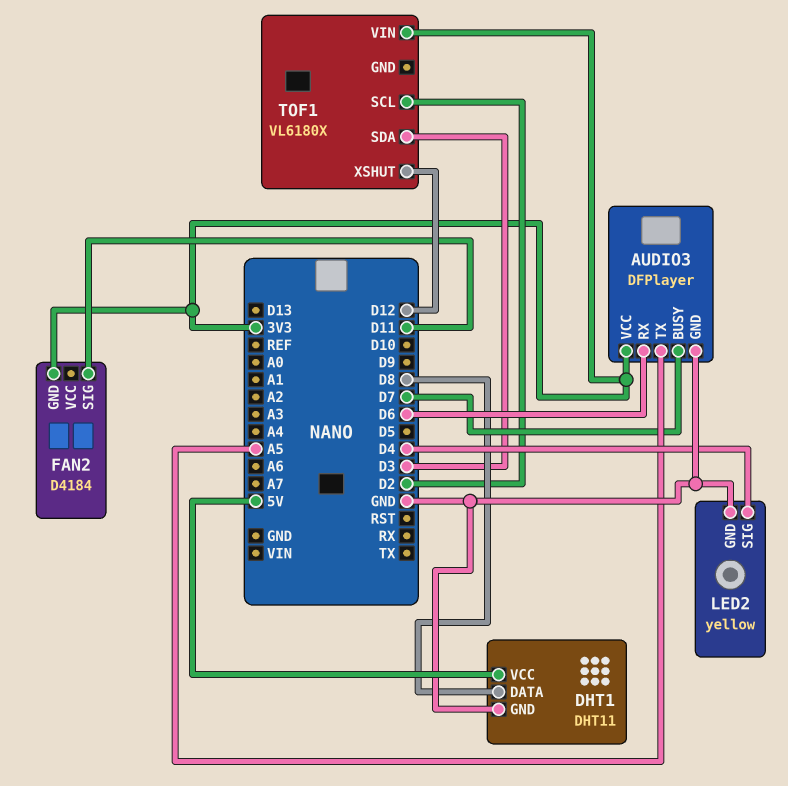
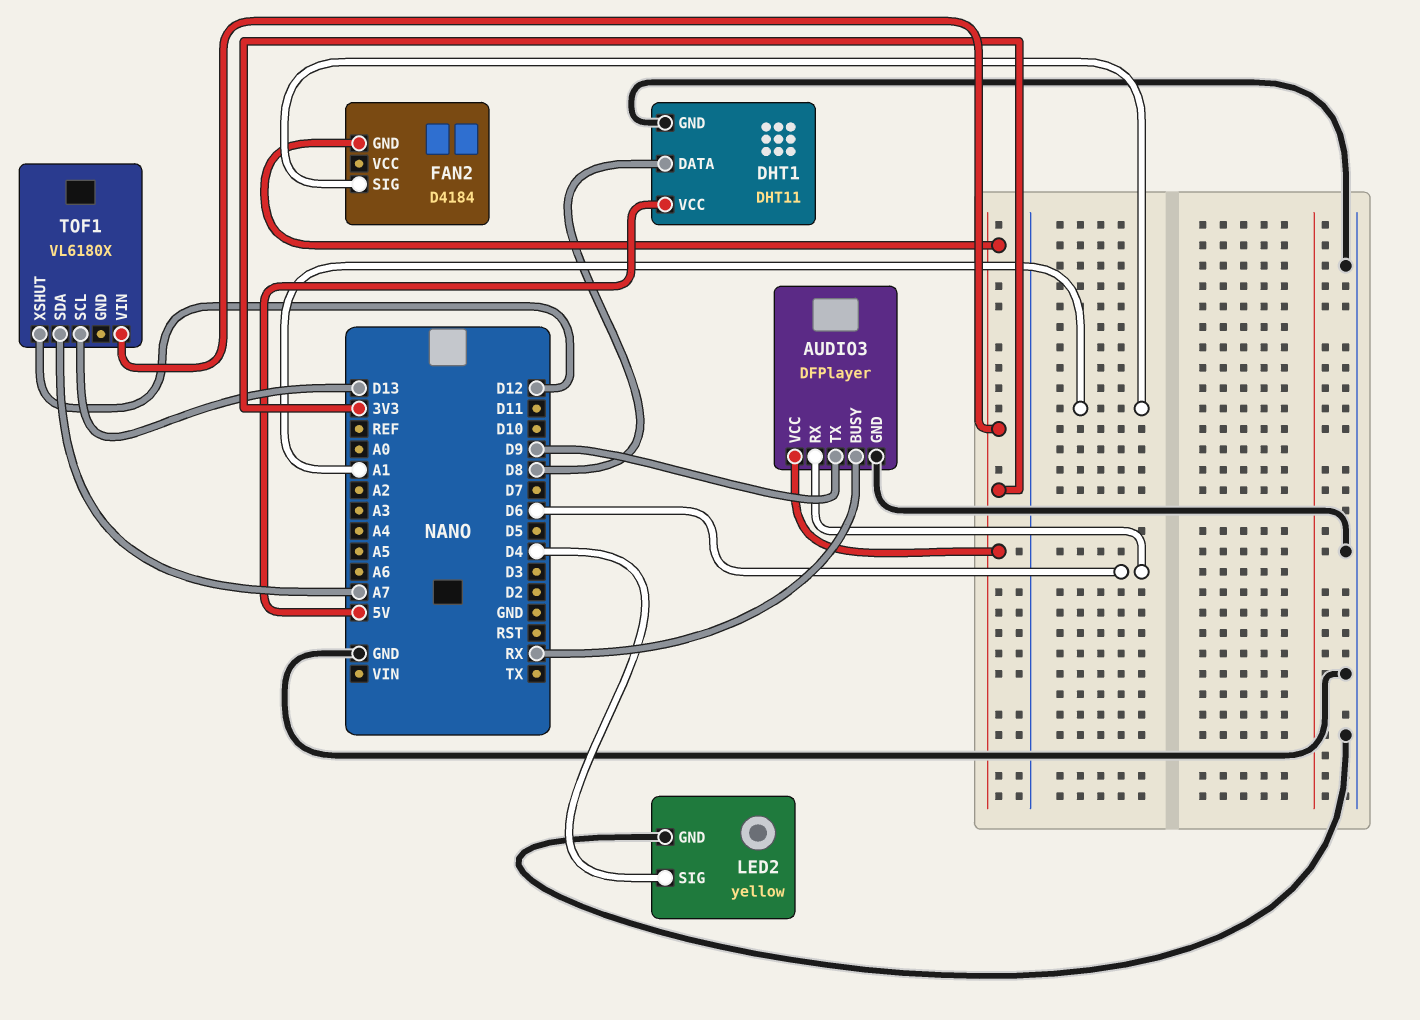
AUDIO3 pin BUSY: D7 -> RX
AUDIO3 pin TX: A5 -> D9
FAN2 pin SIG: D11 -> A1
TOF1 pin SCL: D2 -> D13
TOF1 pin SDA: D3 -> A7

